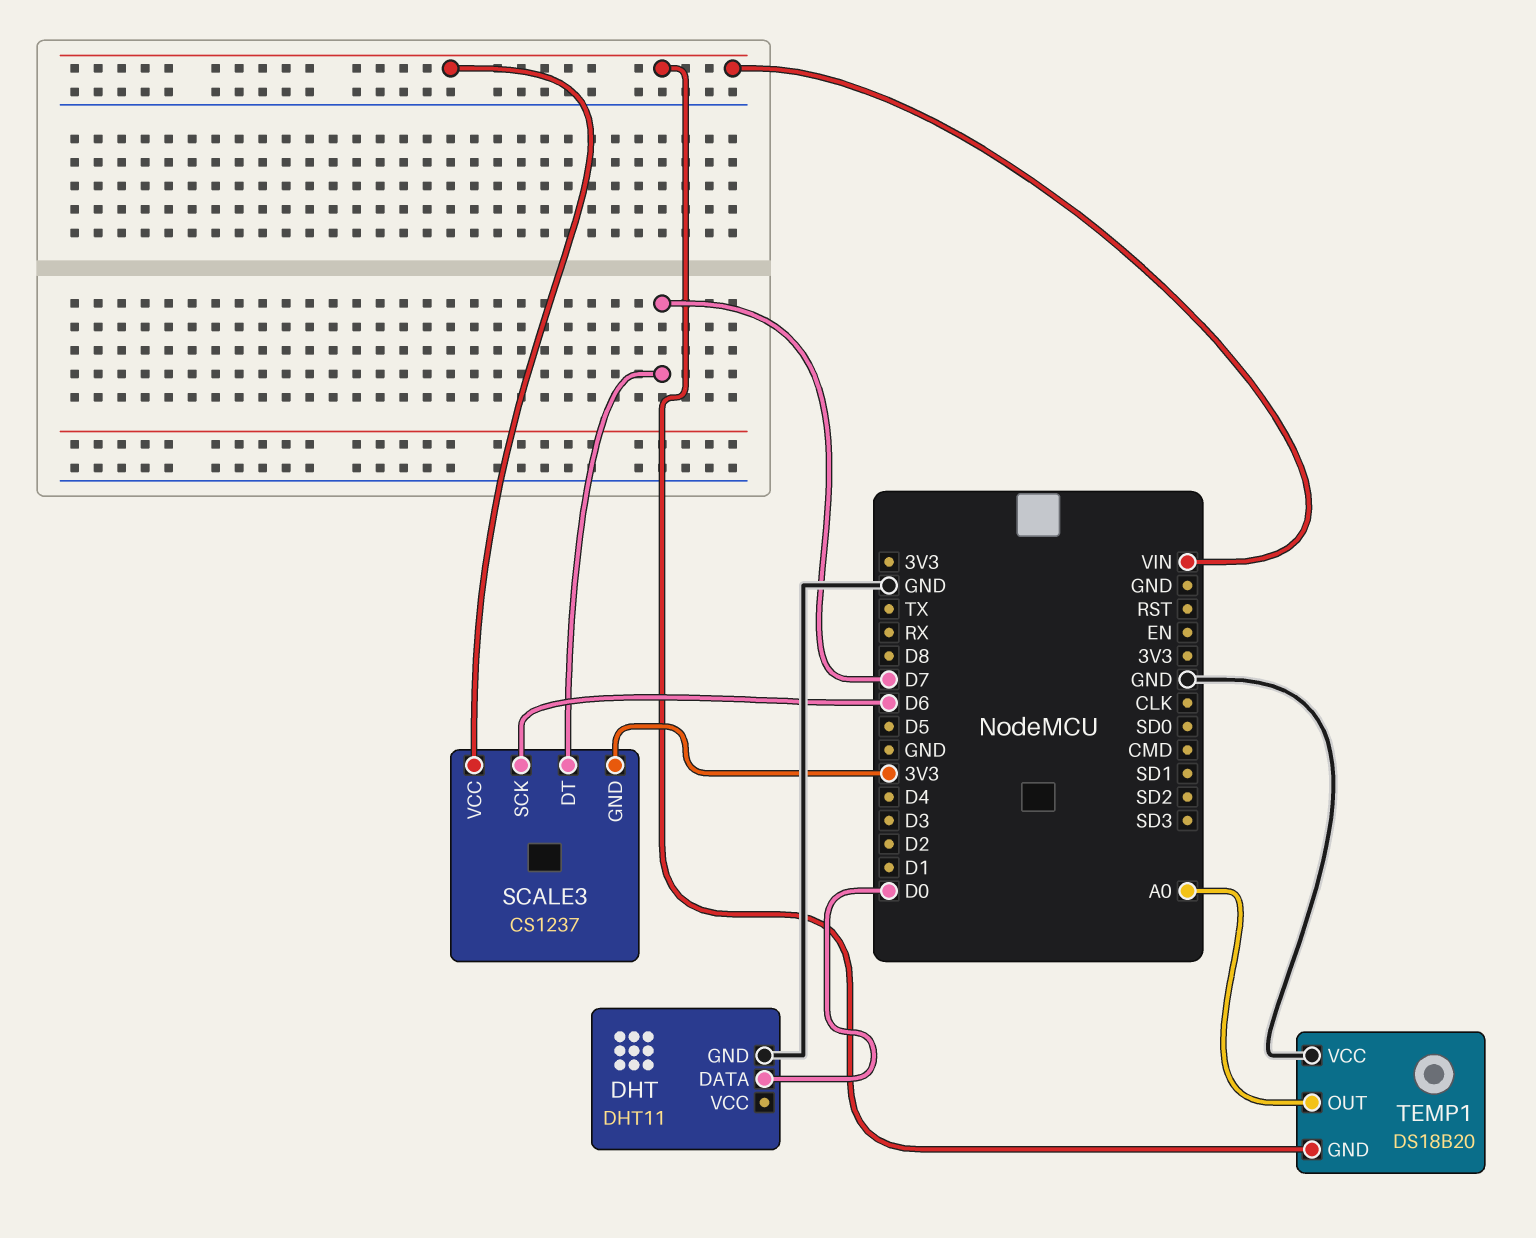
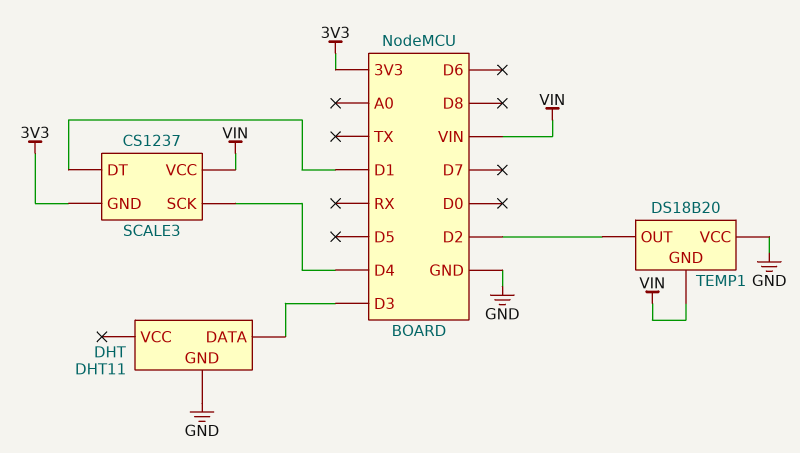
DHT pin DATA: D0 -> D3
SCALE3 pin DT: D7 -> D1
SCALE3 pin SCK: D6 -> D4
TEMP1 pin OUT: A0 -> D2

